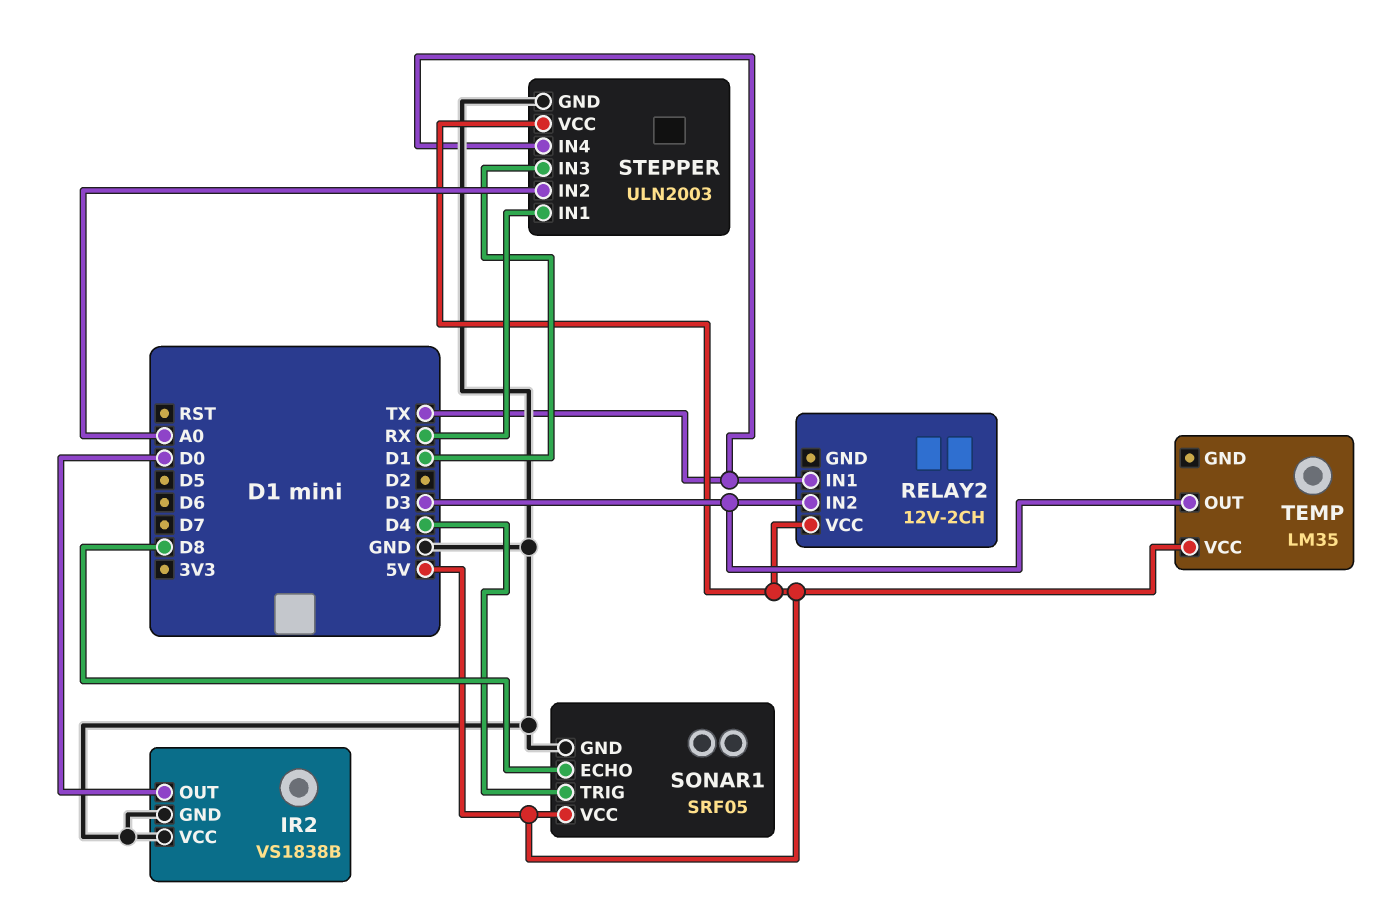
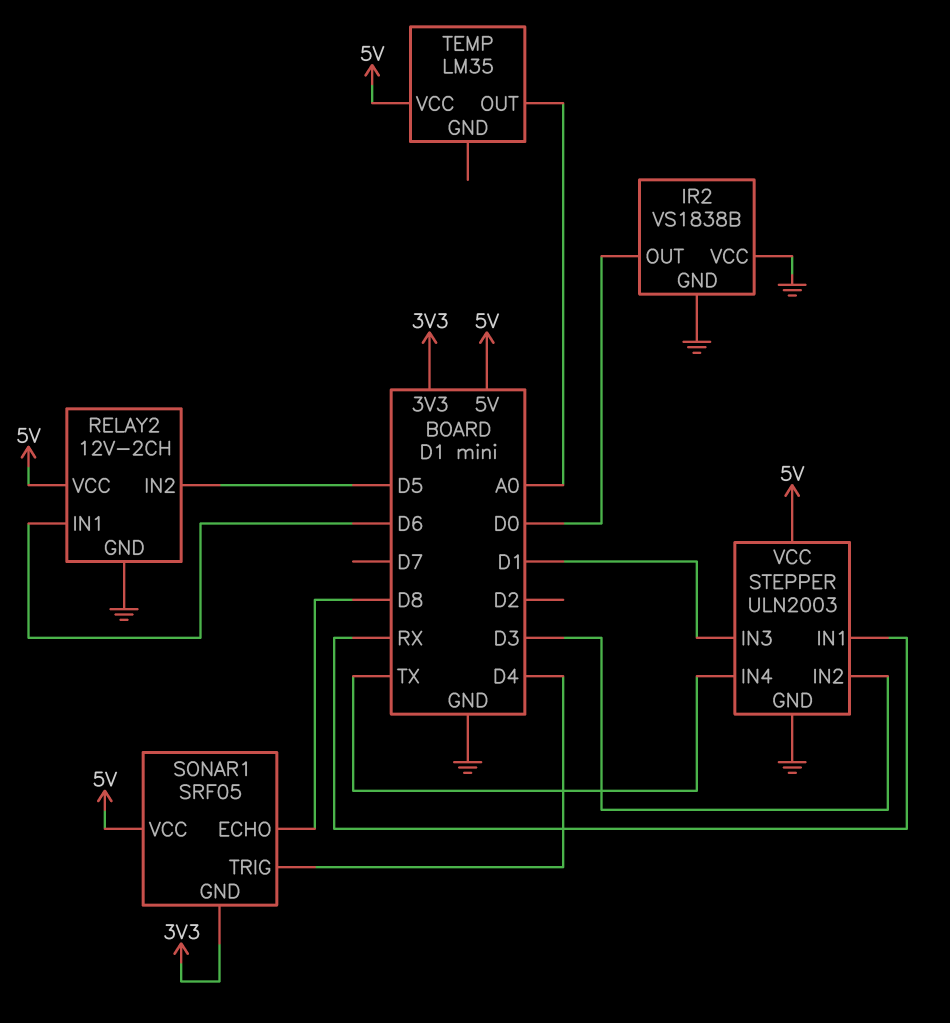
RELAY2 pin GND: none -> GND
RELAY2 pin IN1: TX -> D6
RELAY2 pin IN2: D3 -> D5
SONAR1 pin GND: GND -> 3V3
STEPPER pin IN2: A0 -> D3
TEMP pin OUT: D3 -> A0

